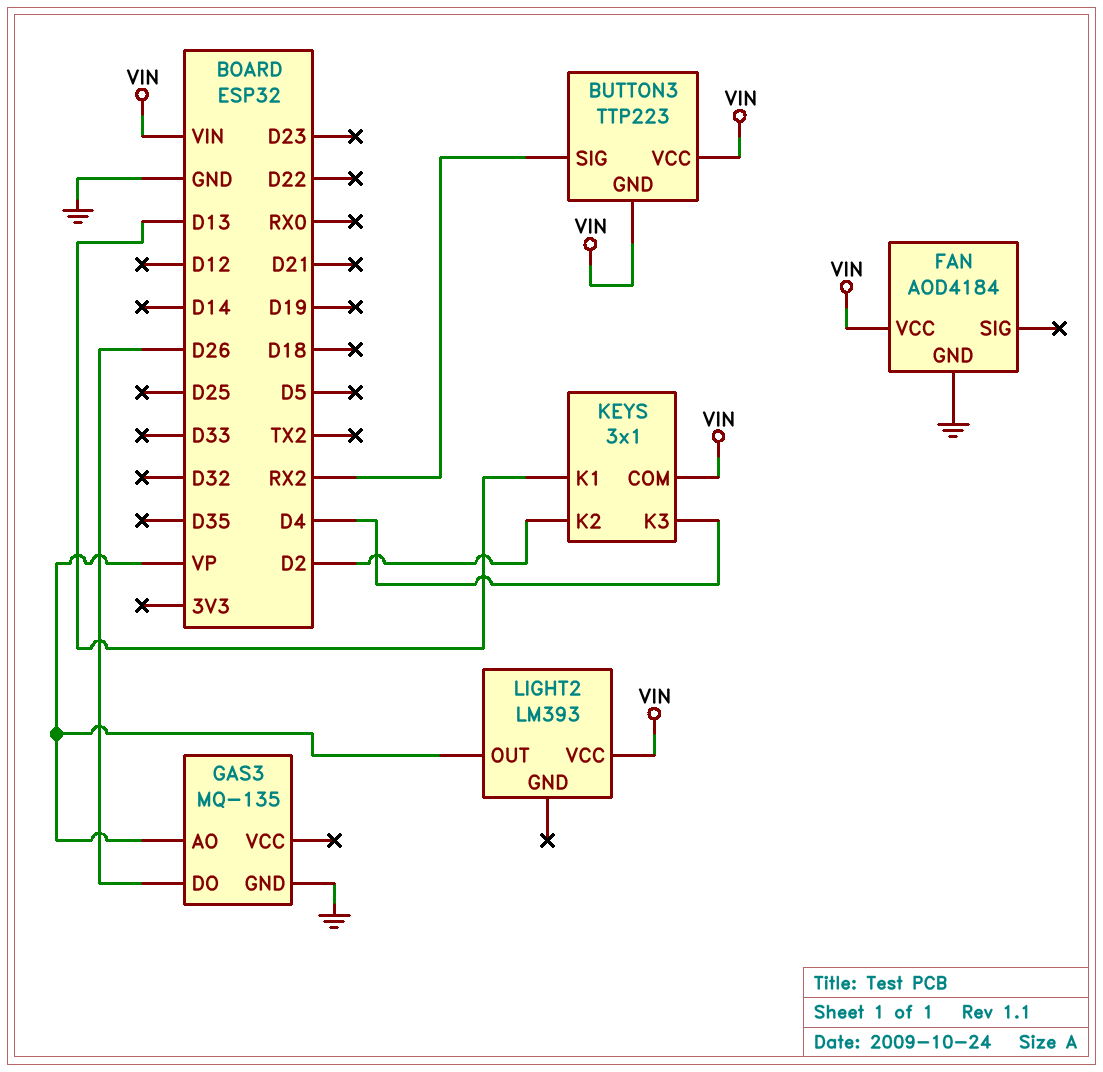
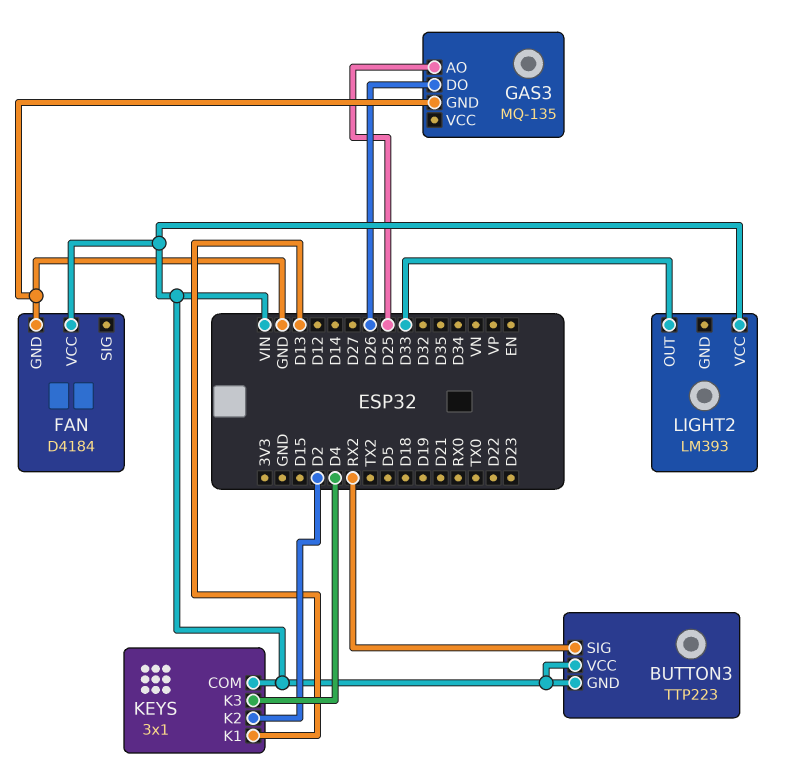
FAN: AOD4184 -> D4184
GAS3 pin AO: VP -> D25
LIGHT2 pin OUT: VP -> D33

